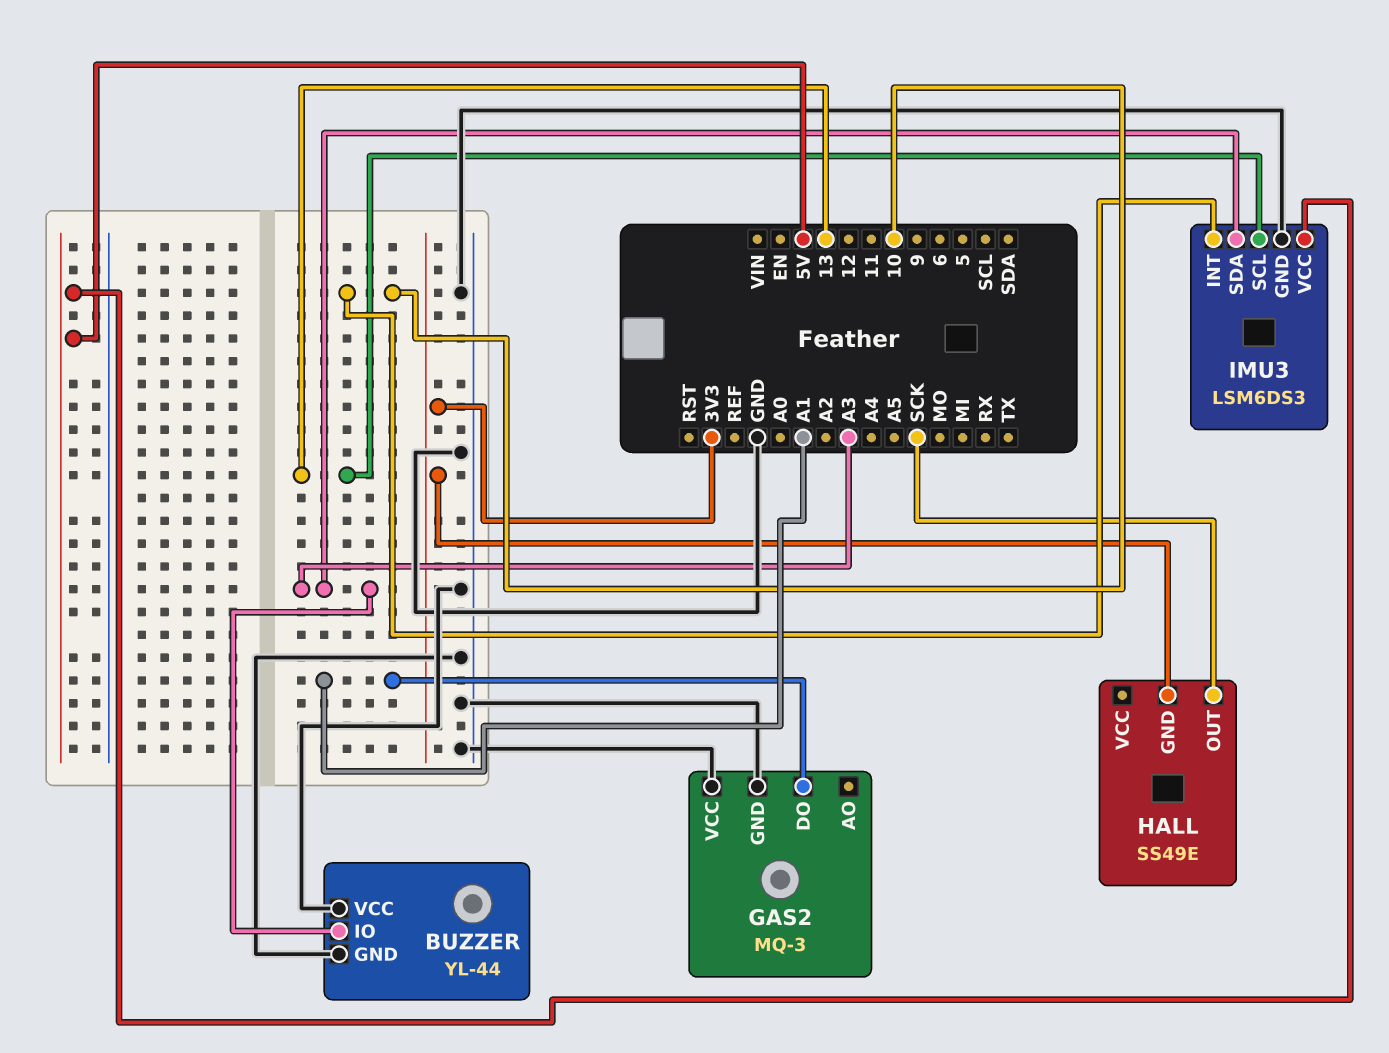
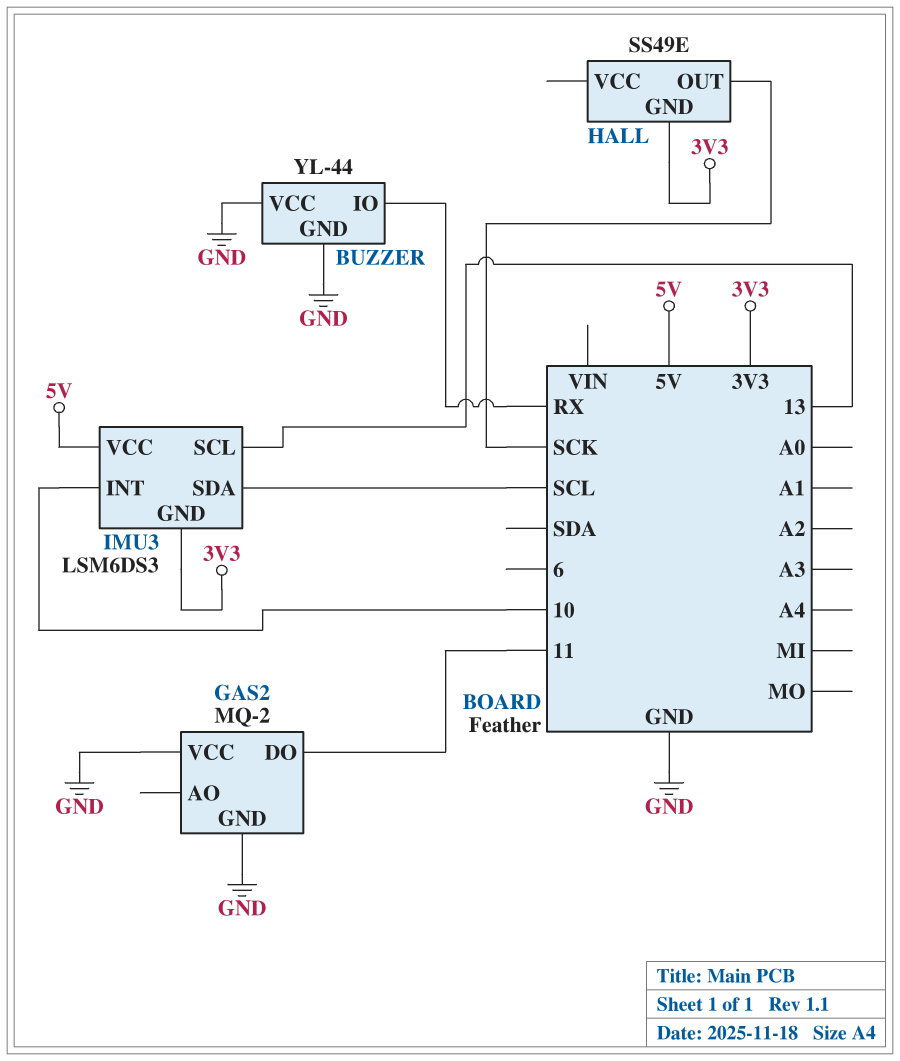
BUZZER pin IO: A3 -> RX
GAS2: MQ-3 -> MQ-2
GAS2 pin DO: A1 -> 11
IMU3 pin GND: GND -> 3V3
IMU3 pin SDA: A3 -> SCL

